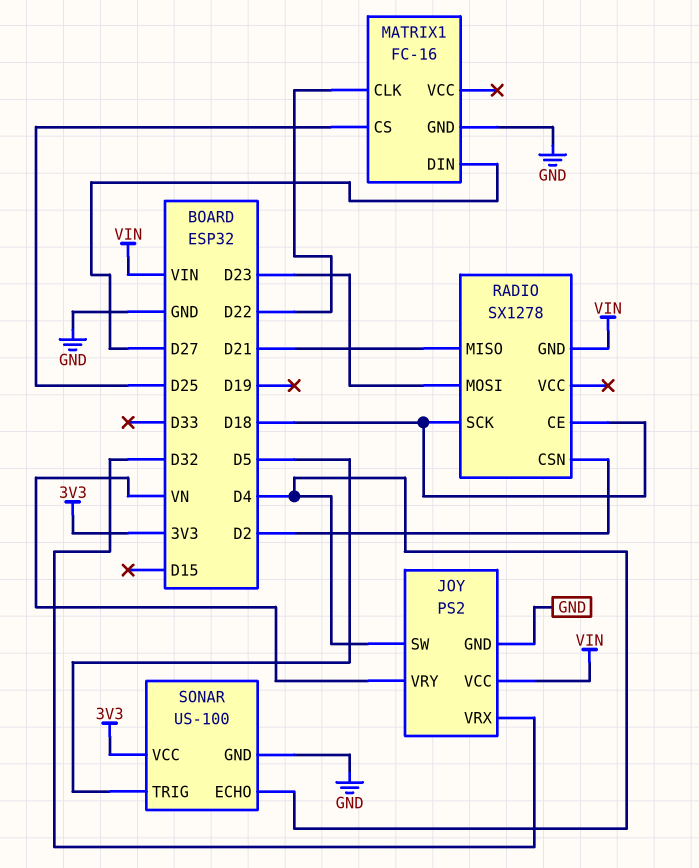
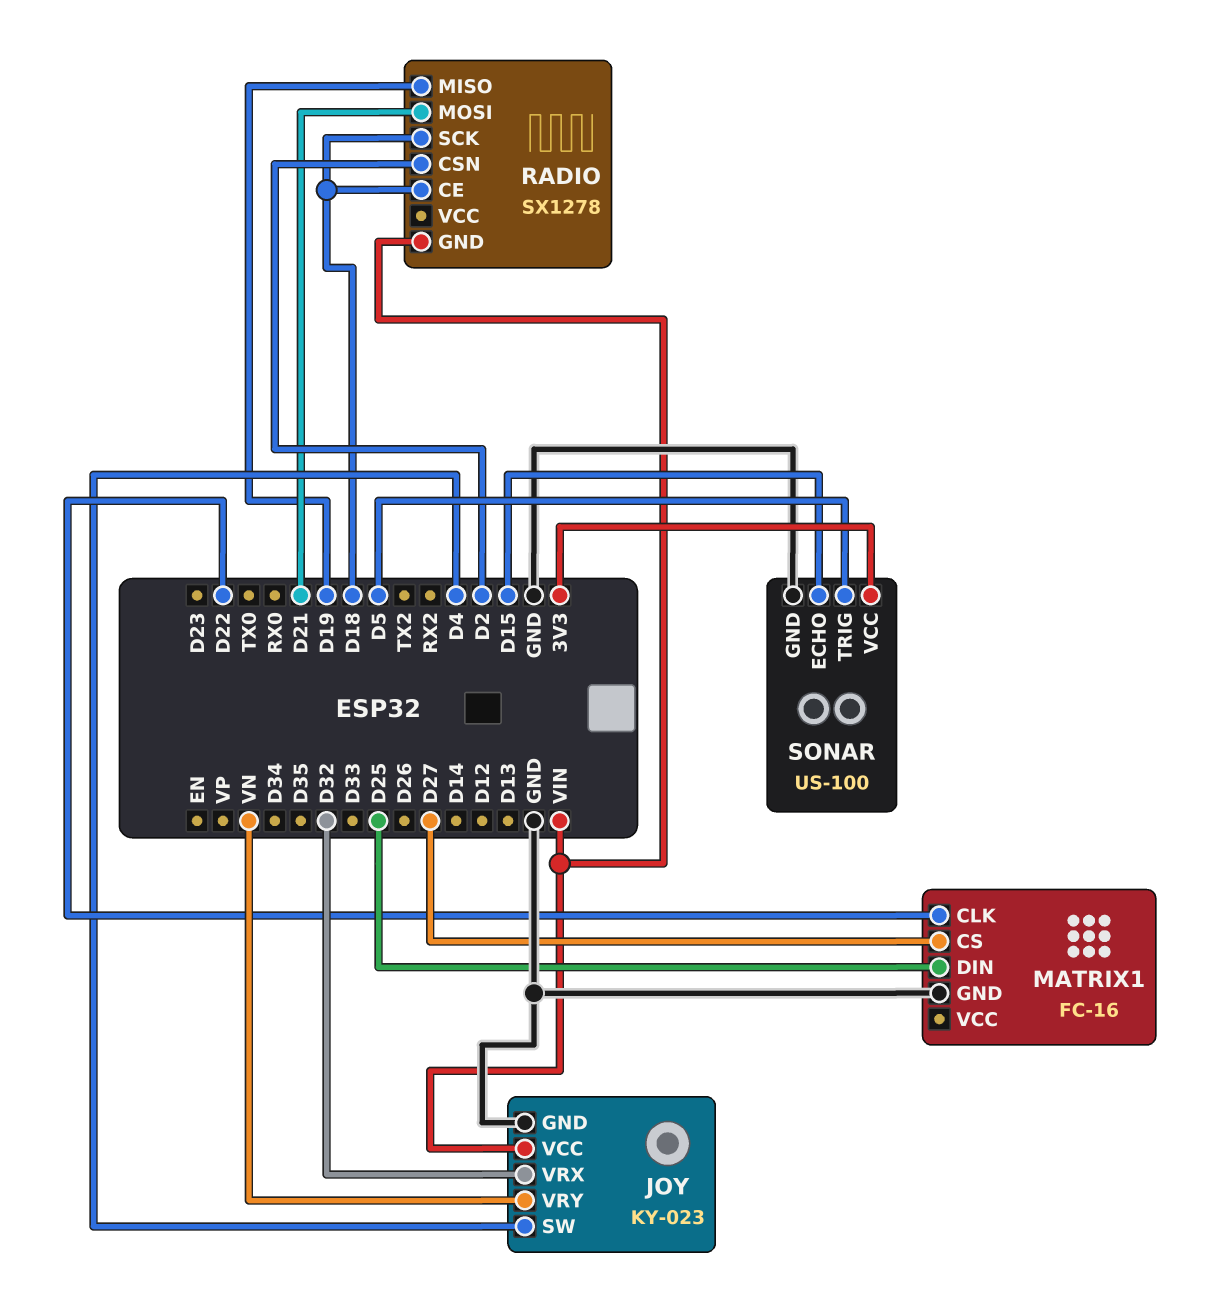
JOY: PS2 -> KY-023
MATRIX1 pin CS: D25 -> D27
MATRIX1 pin DIN: D27 -> D25
RADIO pin MISO: D21 -> D19
RADIO pin MOSI: D23 -> D21
SONAR pin ECHO: D4 -> D15

